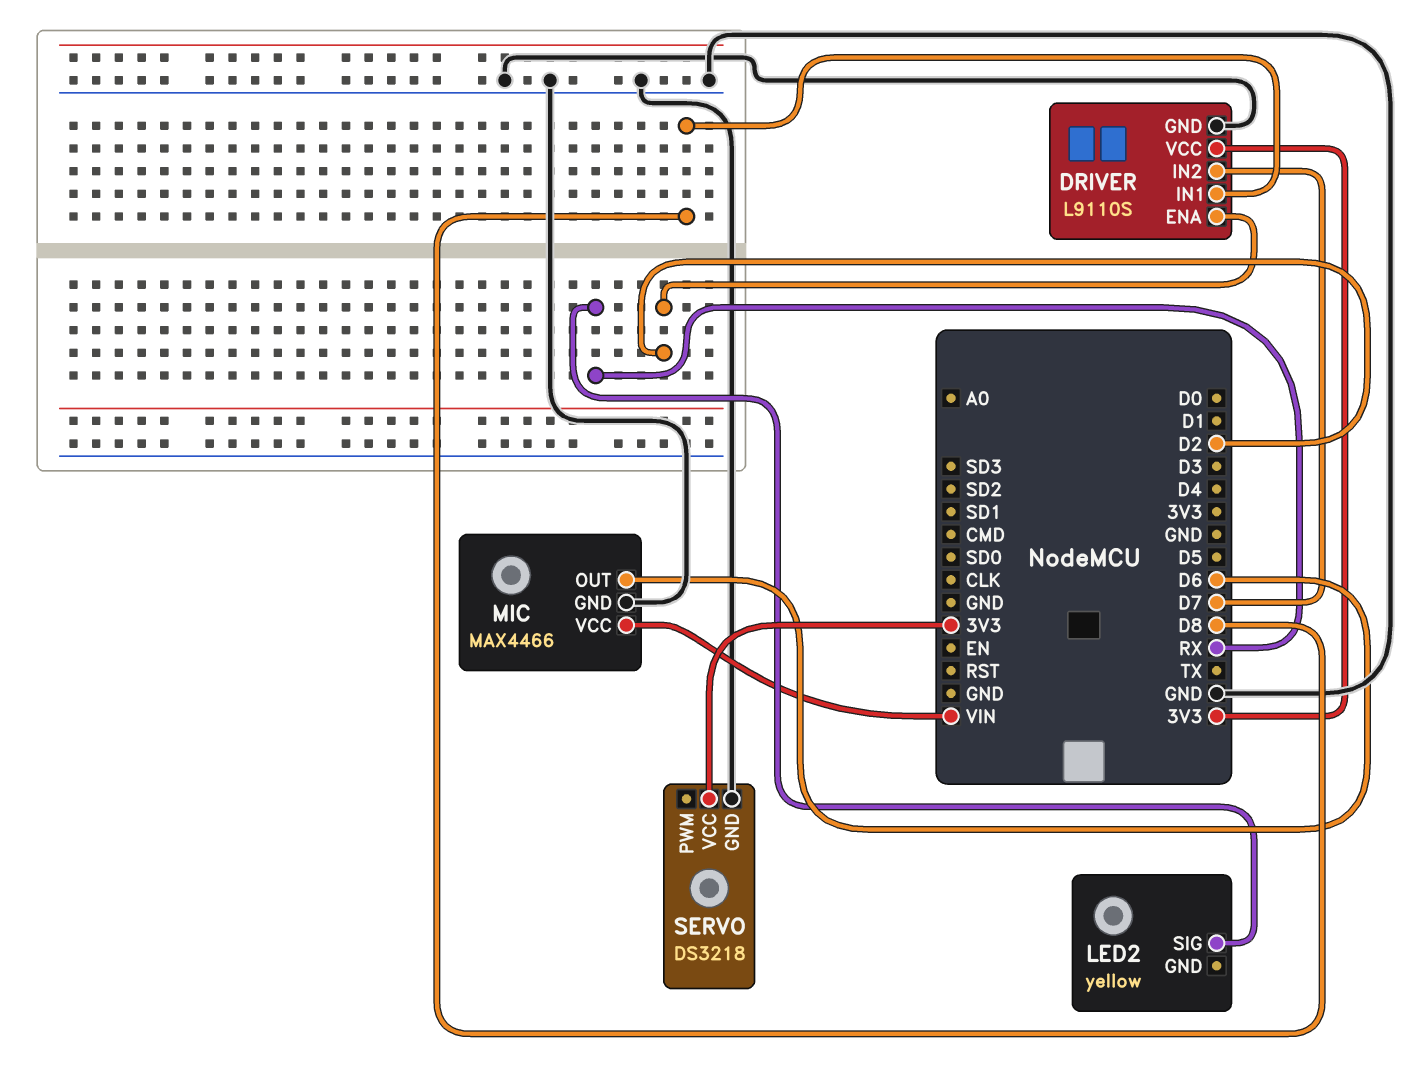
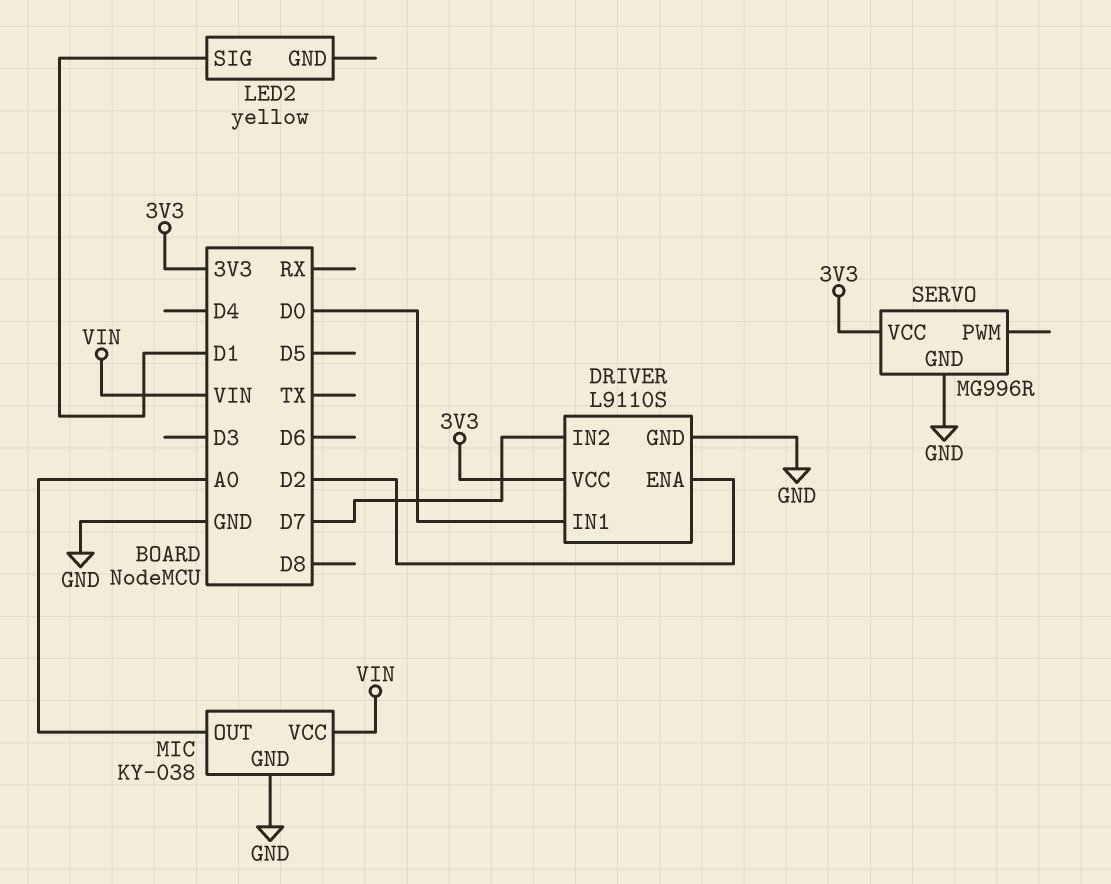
DRIVER pin IN1: D8 -> D0
LED2 pin SIG: RX -> D1
MIC: MAX4466 -> KY-038
MIC pin OUT: D6 -> A0
SERVO: DS3218 -> MG996R

